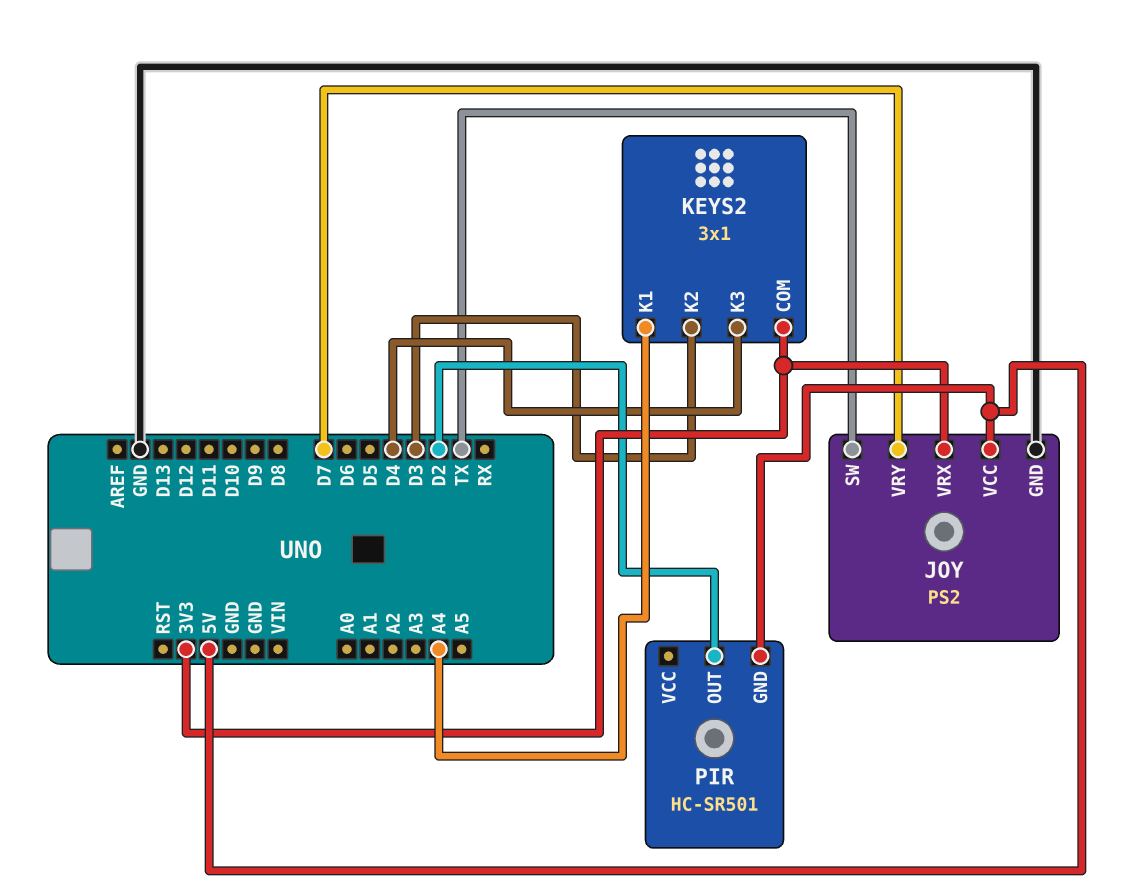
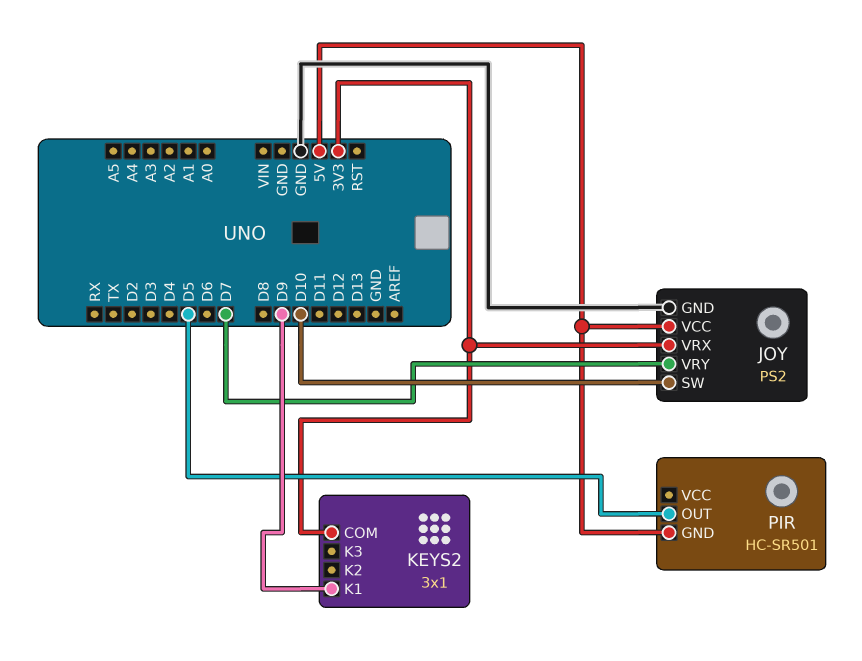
JOY pin SW: TX -> D10
KEYS2 pin K1: A4 -> D9
KEYS2 pin K2: D3 -> none
KEYS2 pin K3: D4 -> none
PIR pin OUT: D2 -> D5

